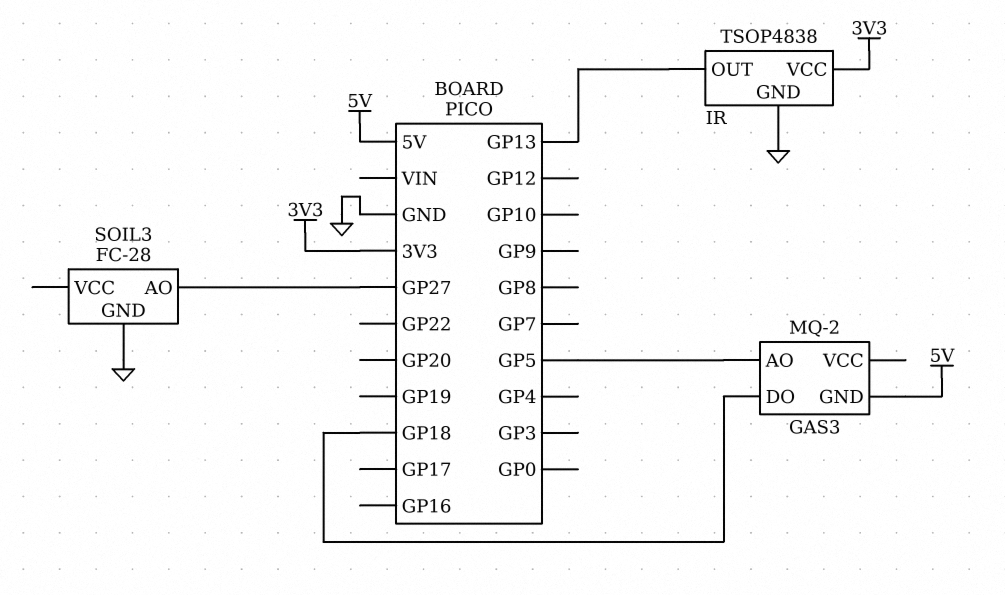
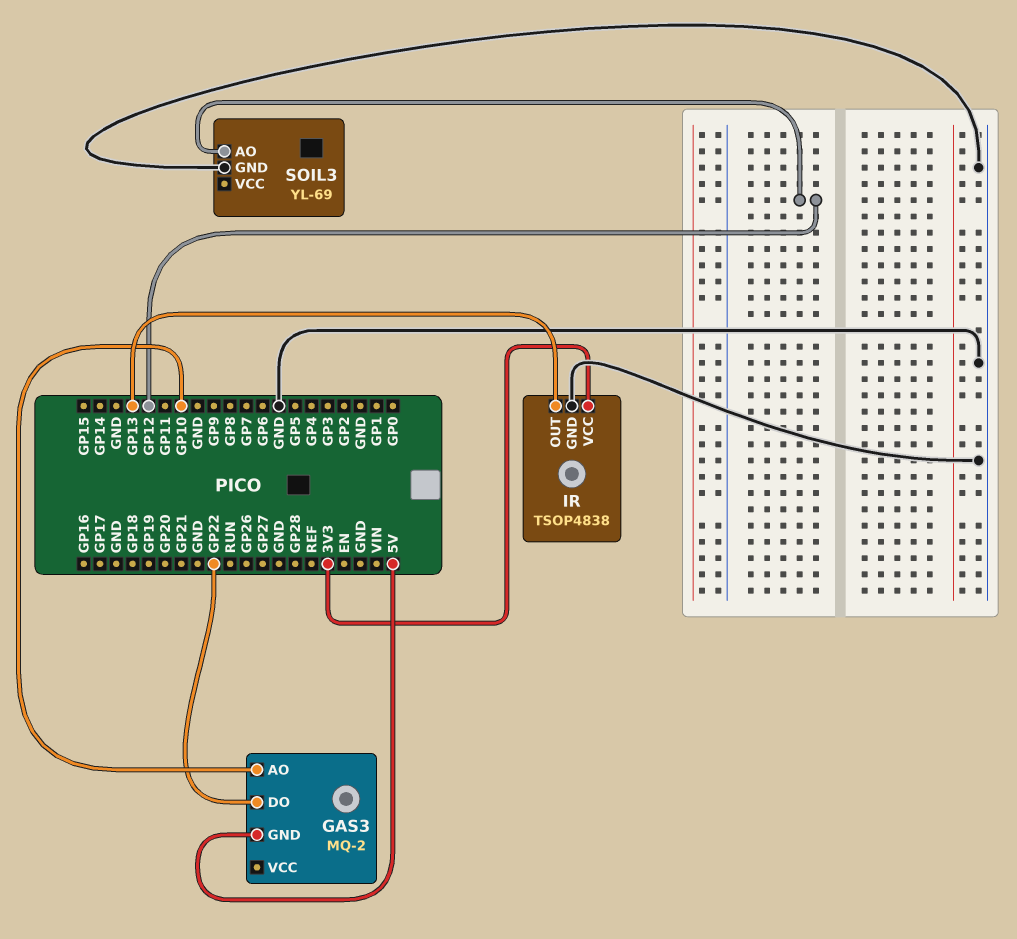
GAS3 pin AO: GP5 -> GP10
GAS3 pin DO: GP18 -> GP22
SOIL3: FC-28 -> YL-69
SOIL3 pin AO: GP27 -> GP12

